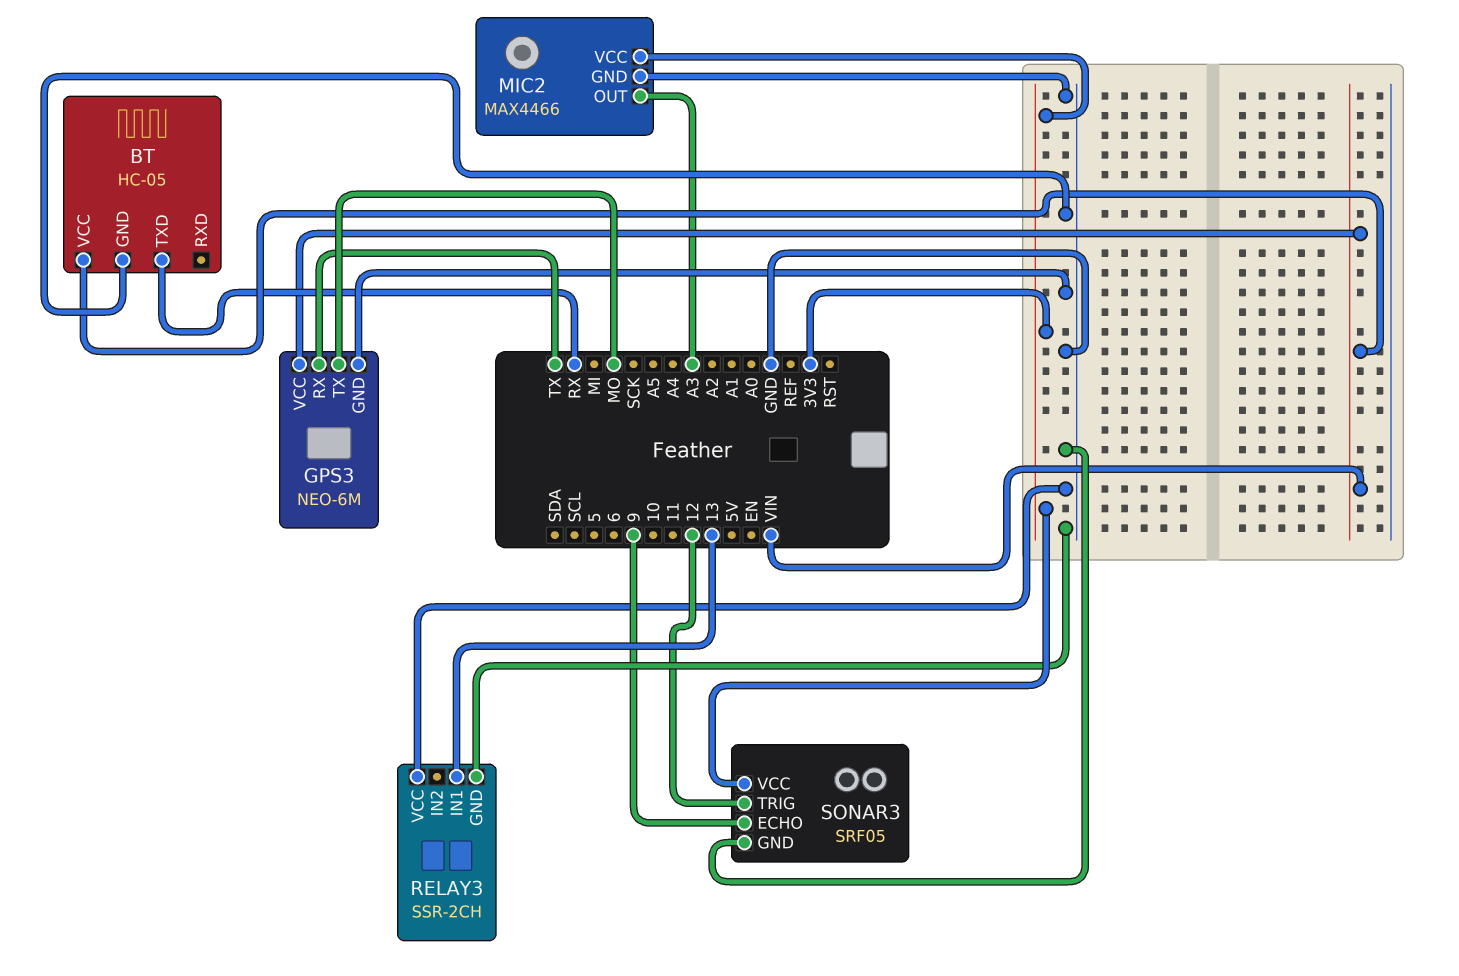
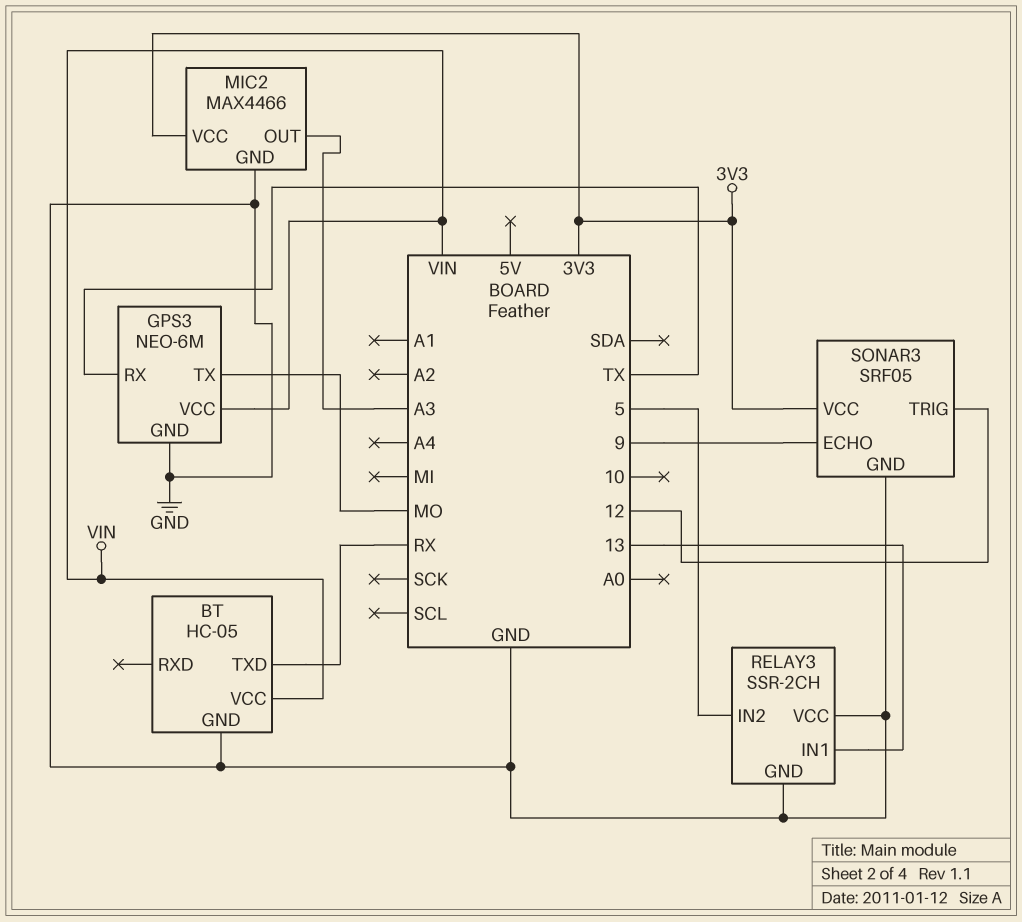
RELAY3 pin IN2: none -> 5

